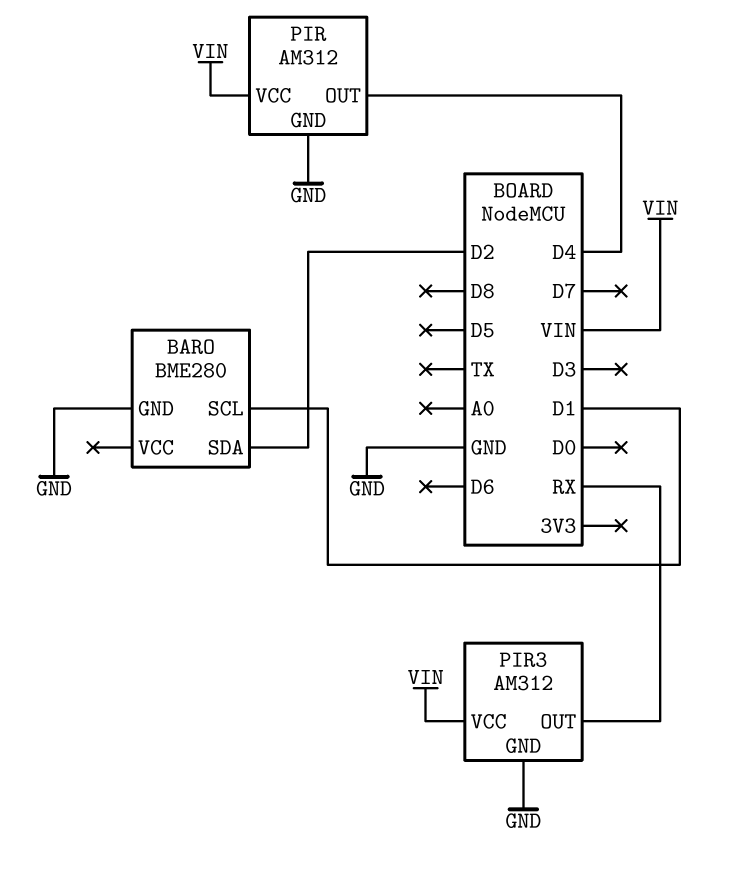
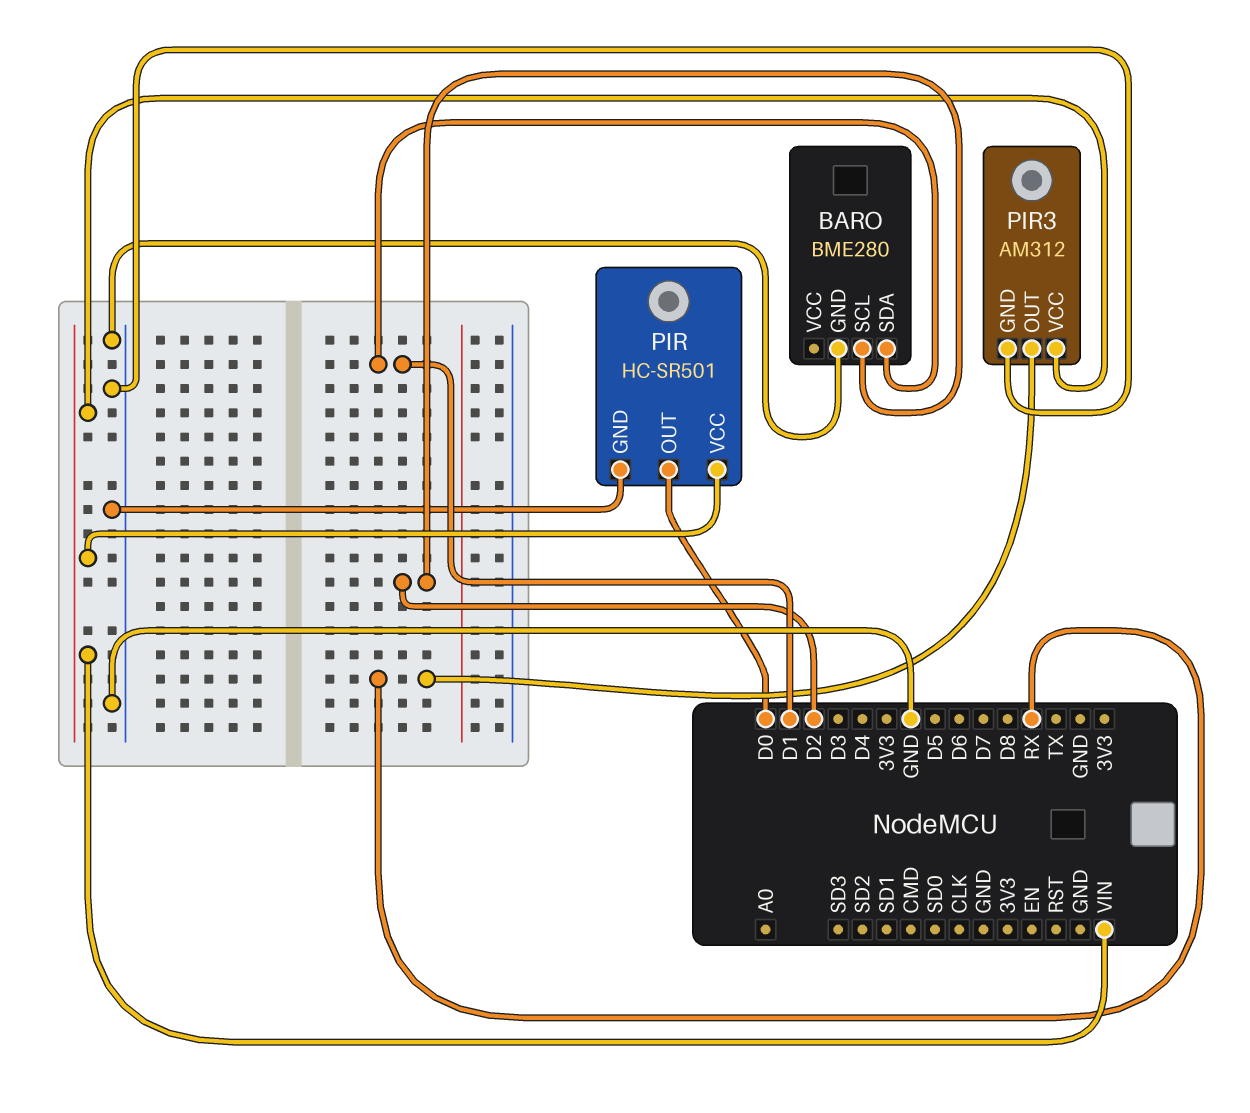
BARO pin SCL: D1 -> D2
BARO pin SDA: D2 -> D1
PIR: AM312 -> HC-SR501
PIR pin OUT: D4 -> D0

